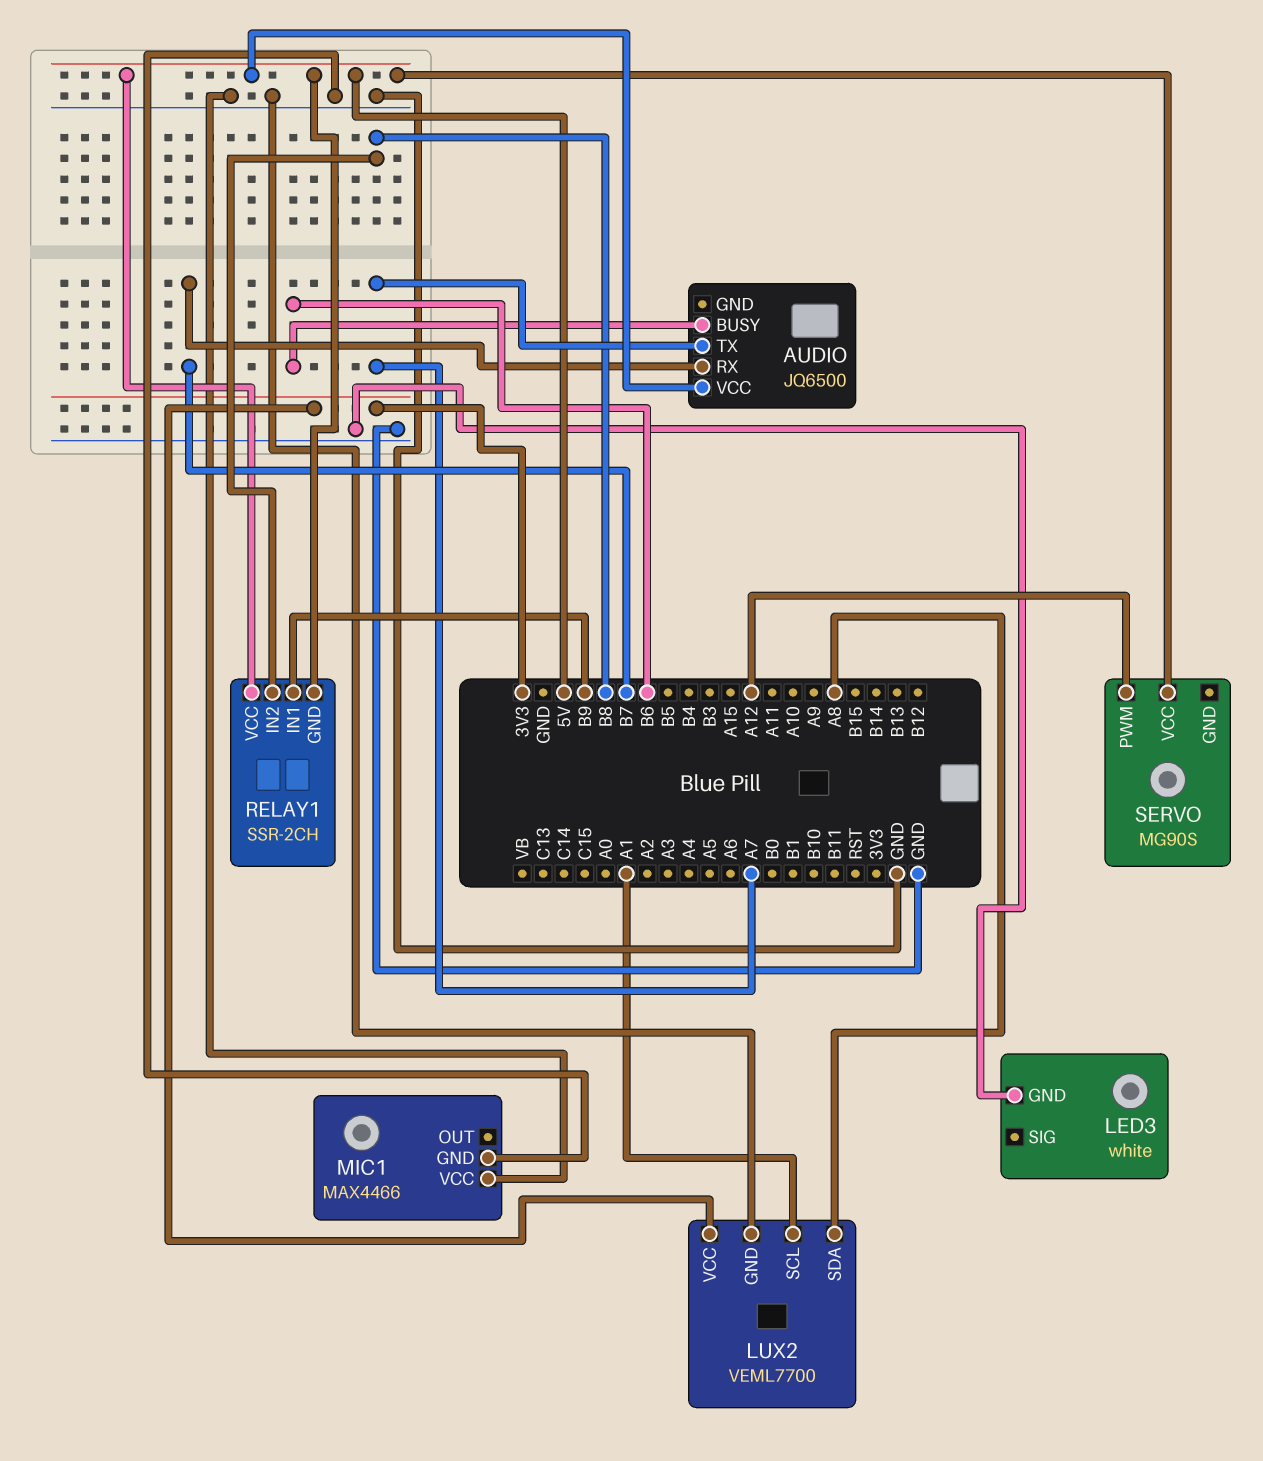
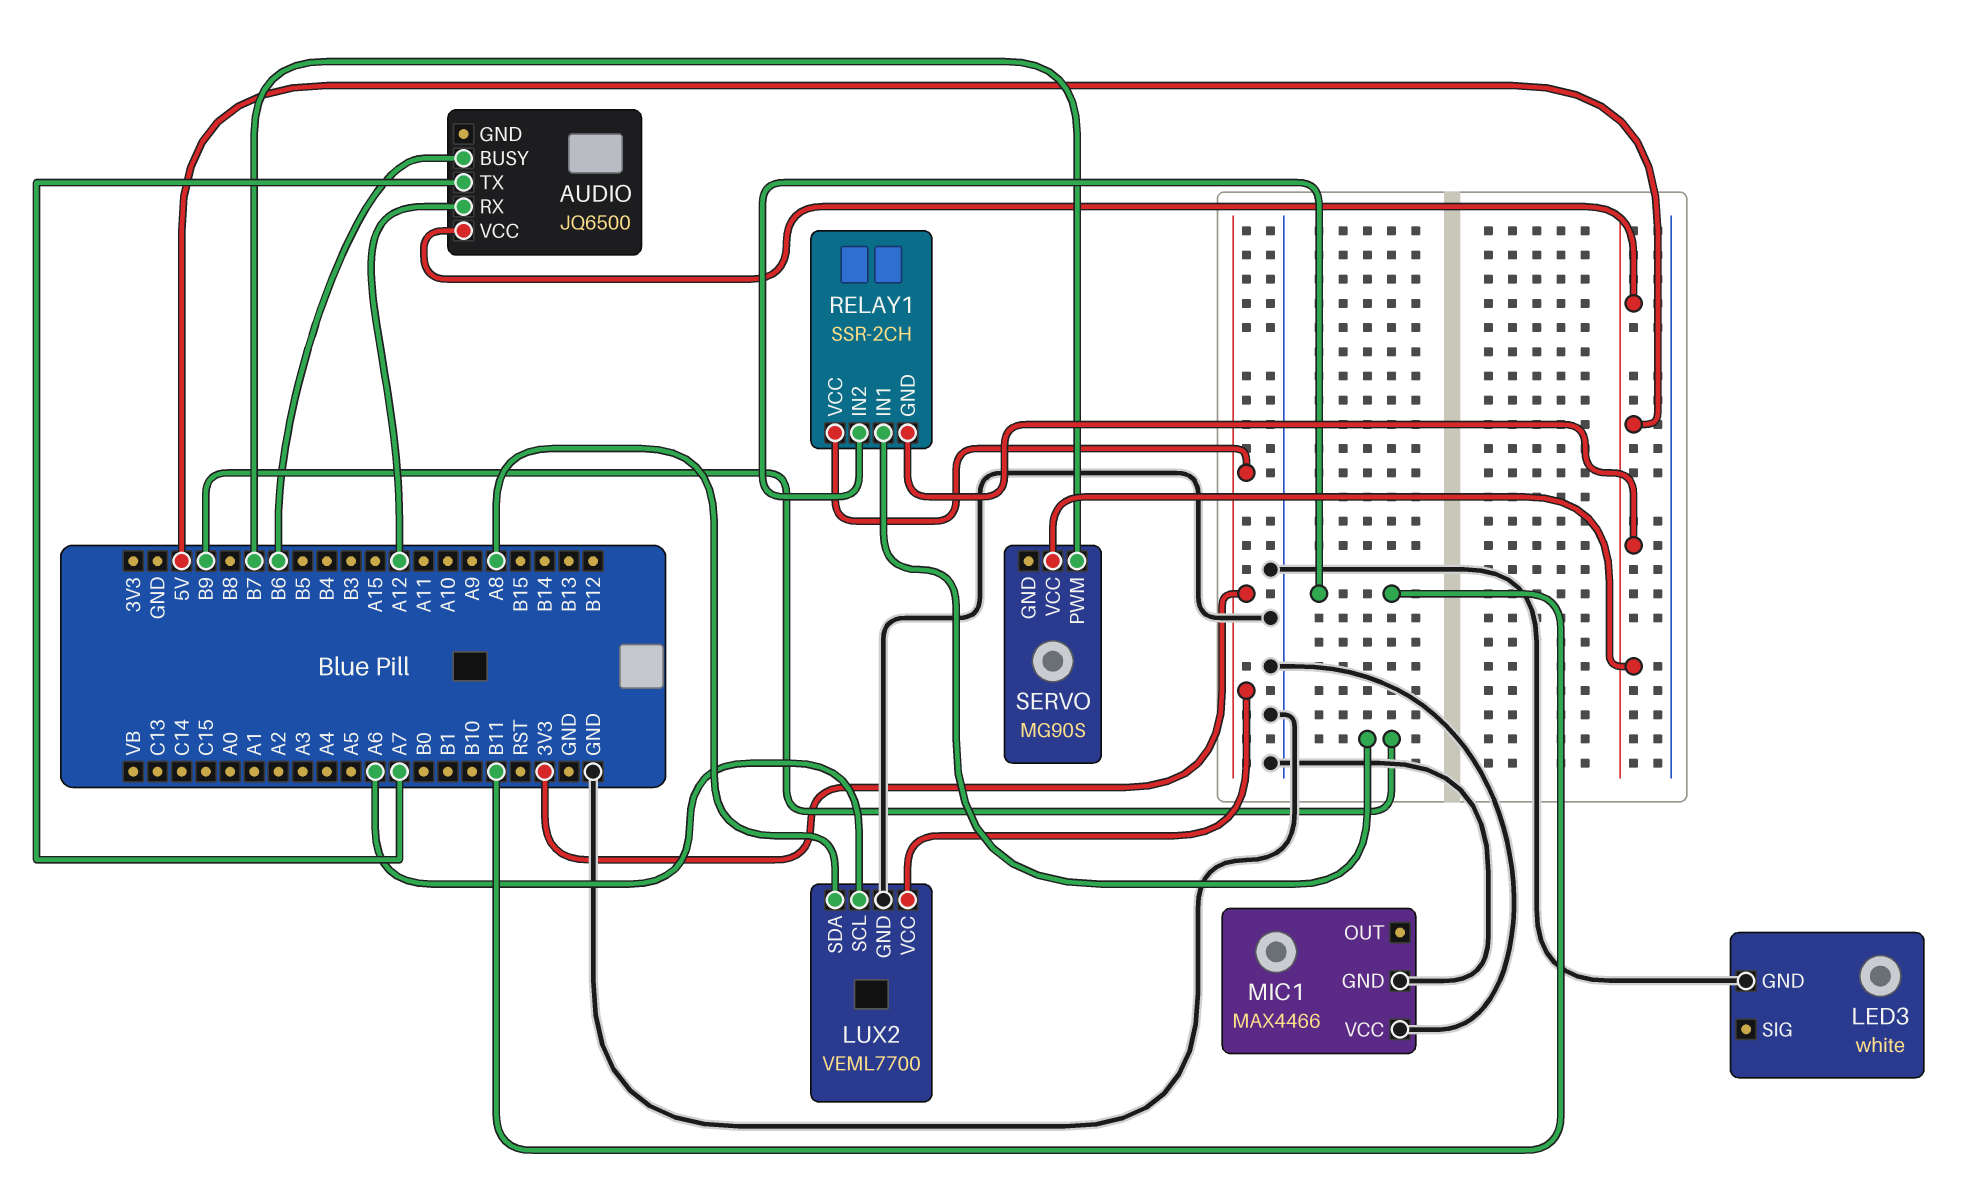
AUDIO pin RX: B7 -> A12
LUX2 pin SCL: A1 -> A6
RELAY1 pin IN2: B8 -> B11
RELAY1 pin VCC: 5V -> 3V3
SERVO pin PWM: A12 -> B7

